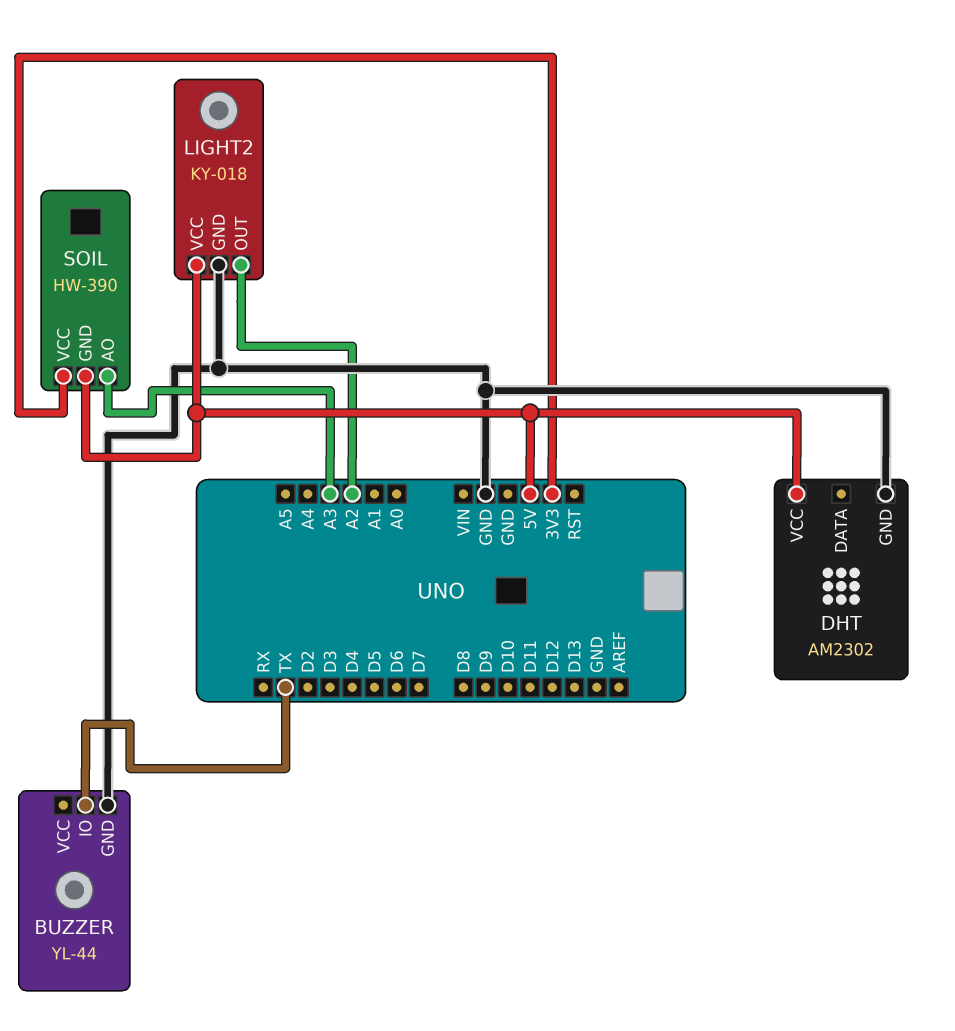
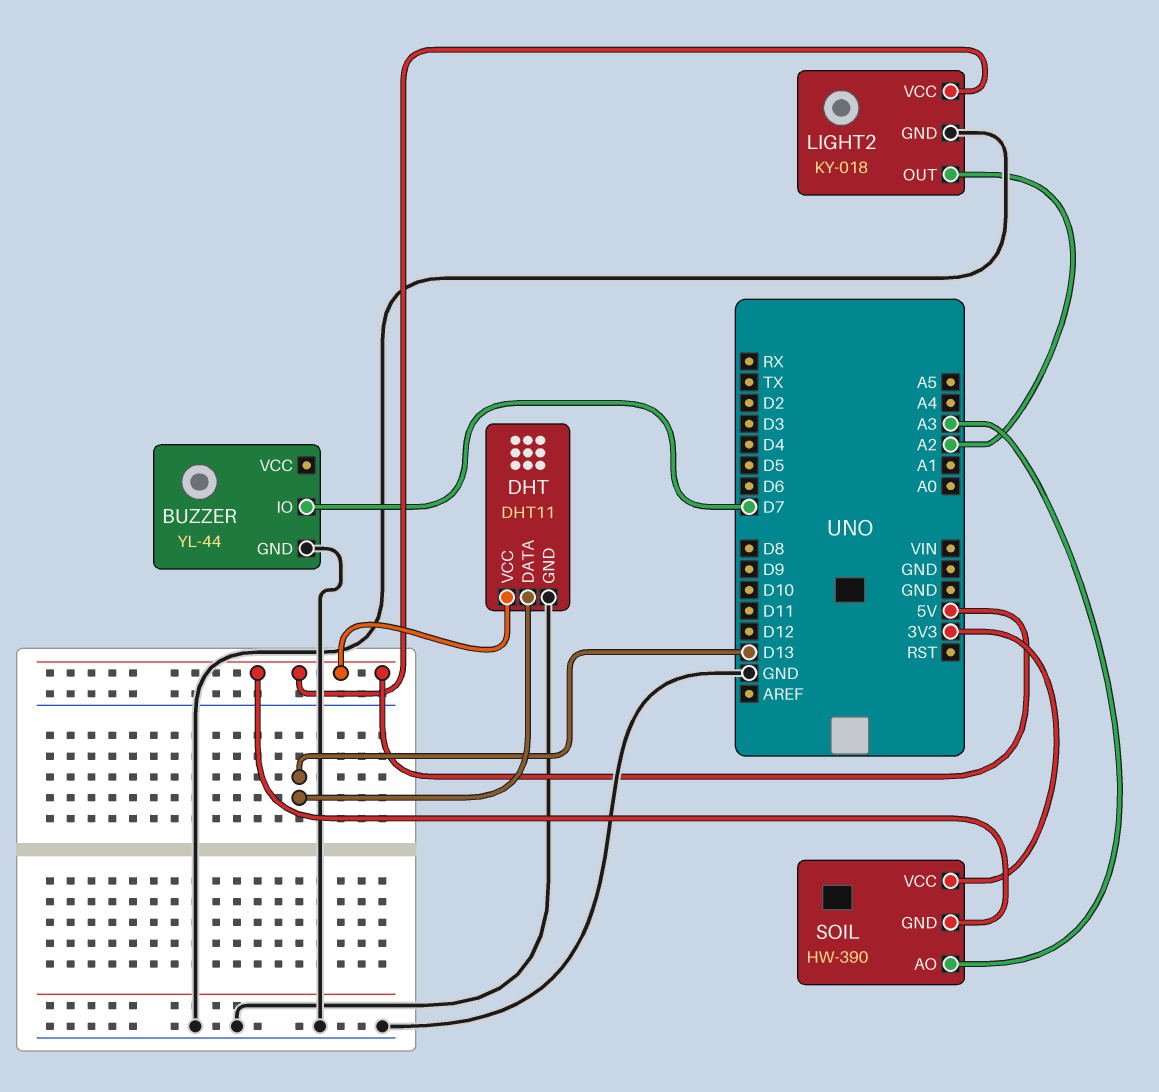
BUZZER pin IO: TX -> D7
DHT: AM2302 -> DHT11
DHT pin DATA: none -> D13

